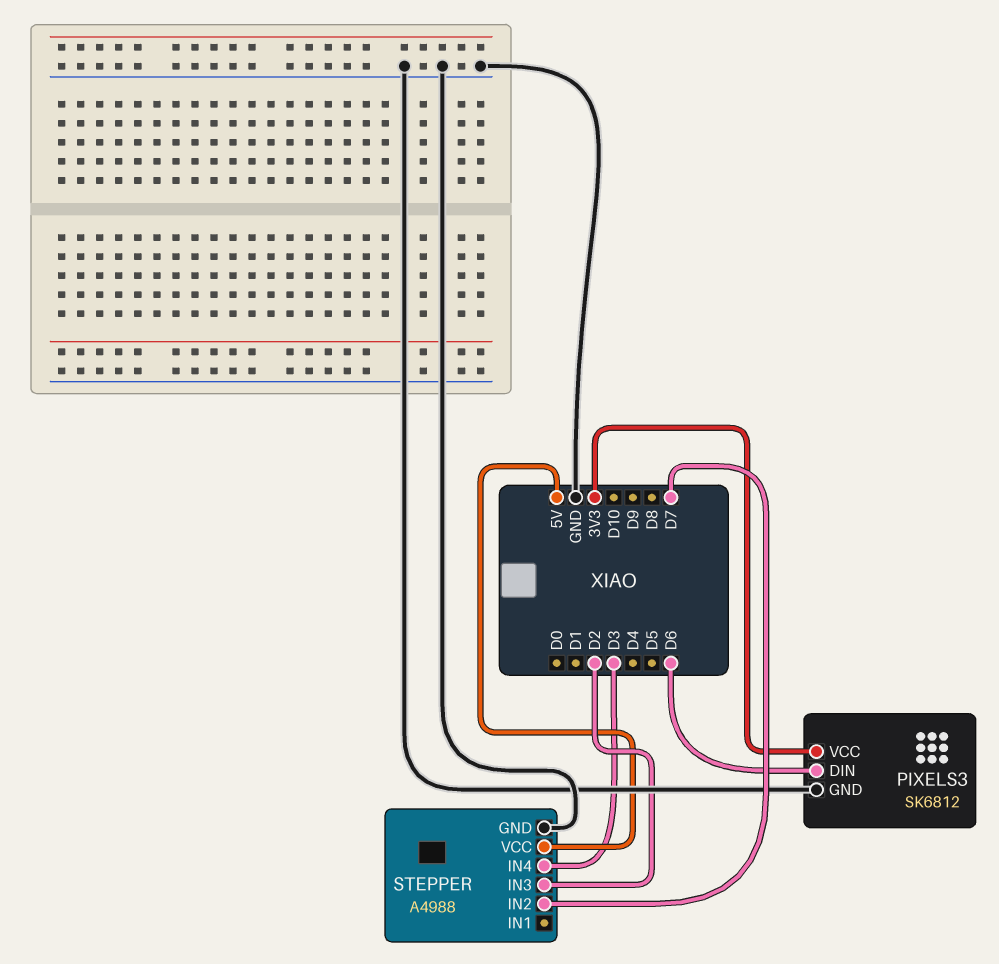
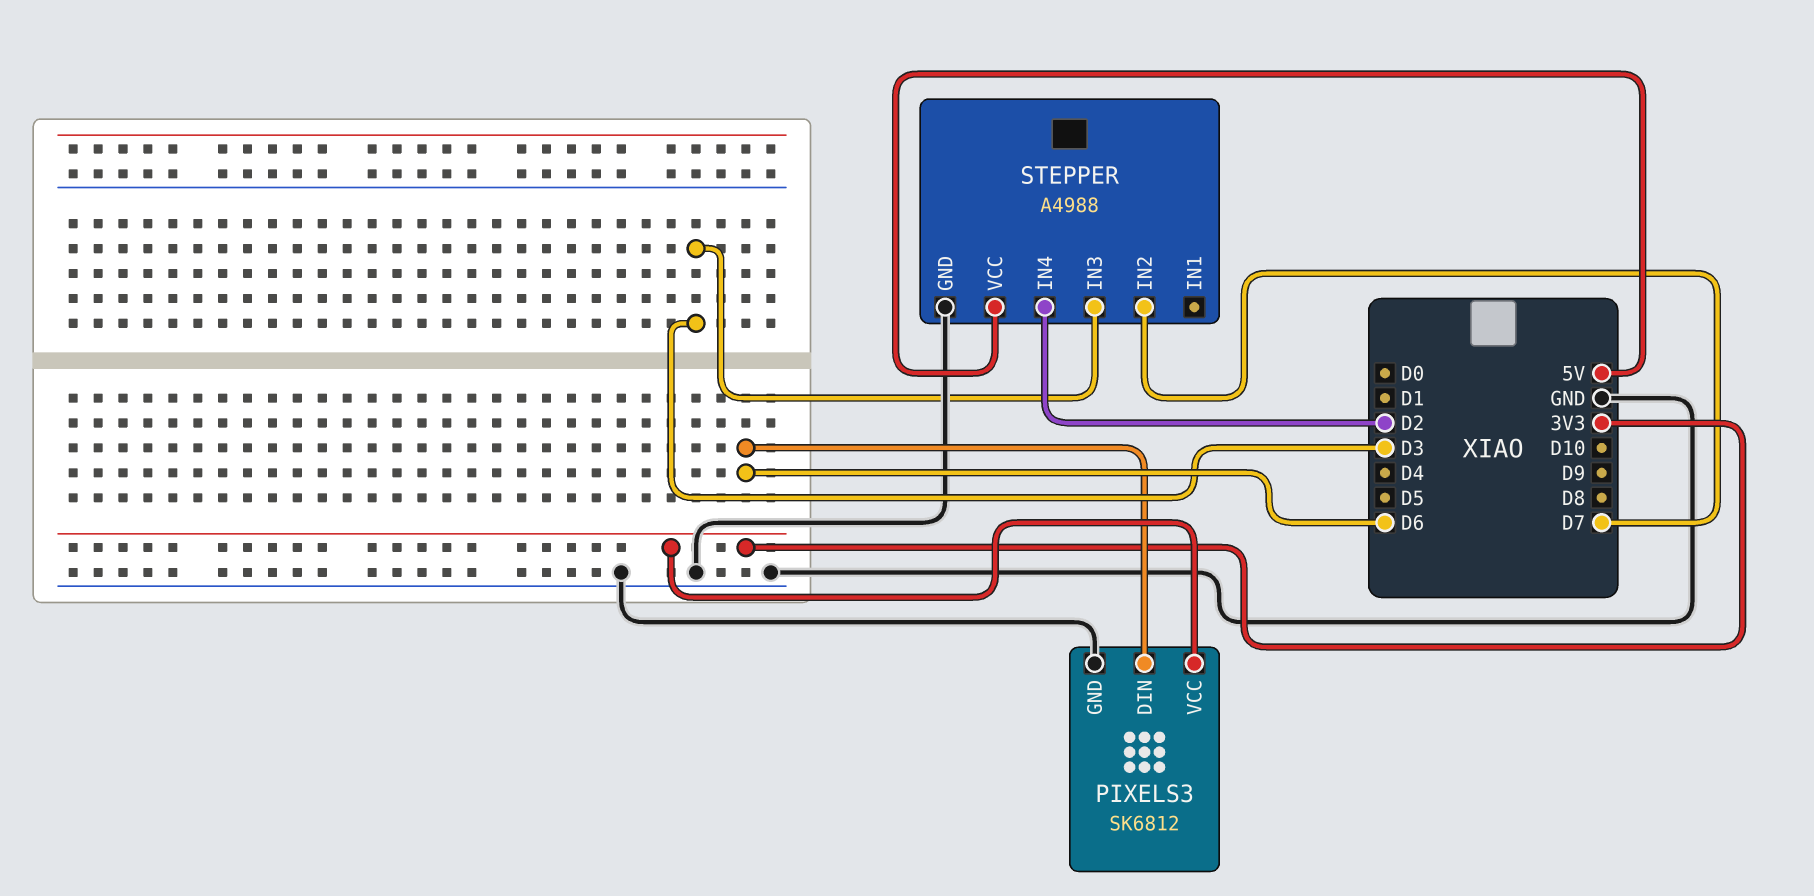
STEPPER pin IN3: D2 -> D3
STEPPER pin IN4: D3 -> D2

